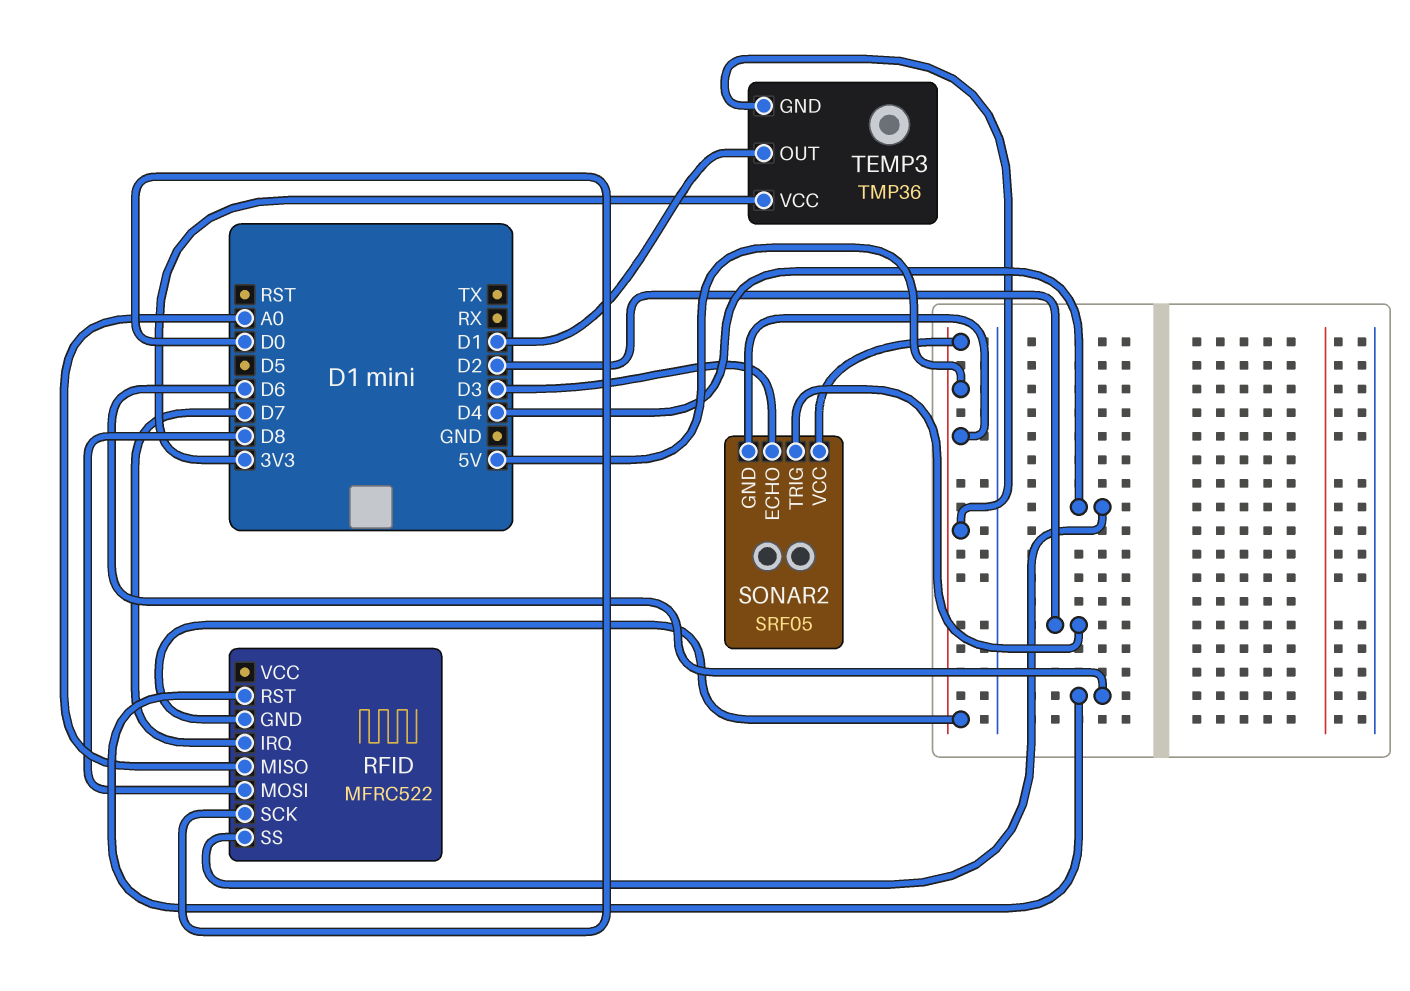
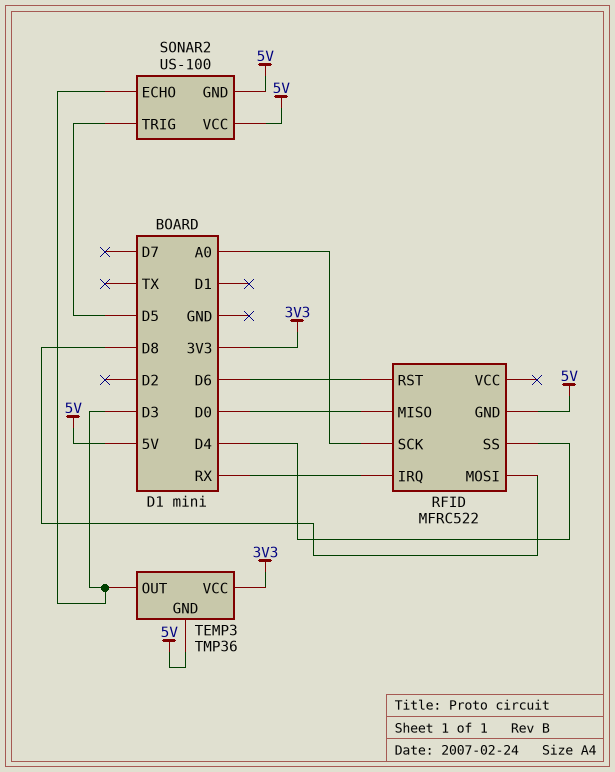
RFID pin IRQ: D7 -> RX
RFID pin MISO: A0 -> D0
RFID pin SCK: D0 -> A0
SONAR2: SRF05 -> US-100
SONAR2 pin TRIG: D2 -> D5
TEMP3 pin OUT: D1 -> D3

